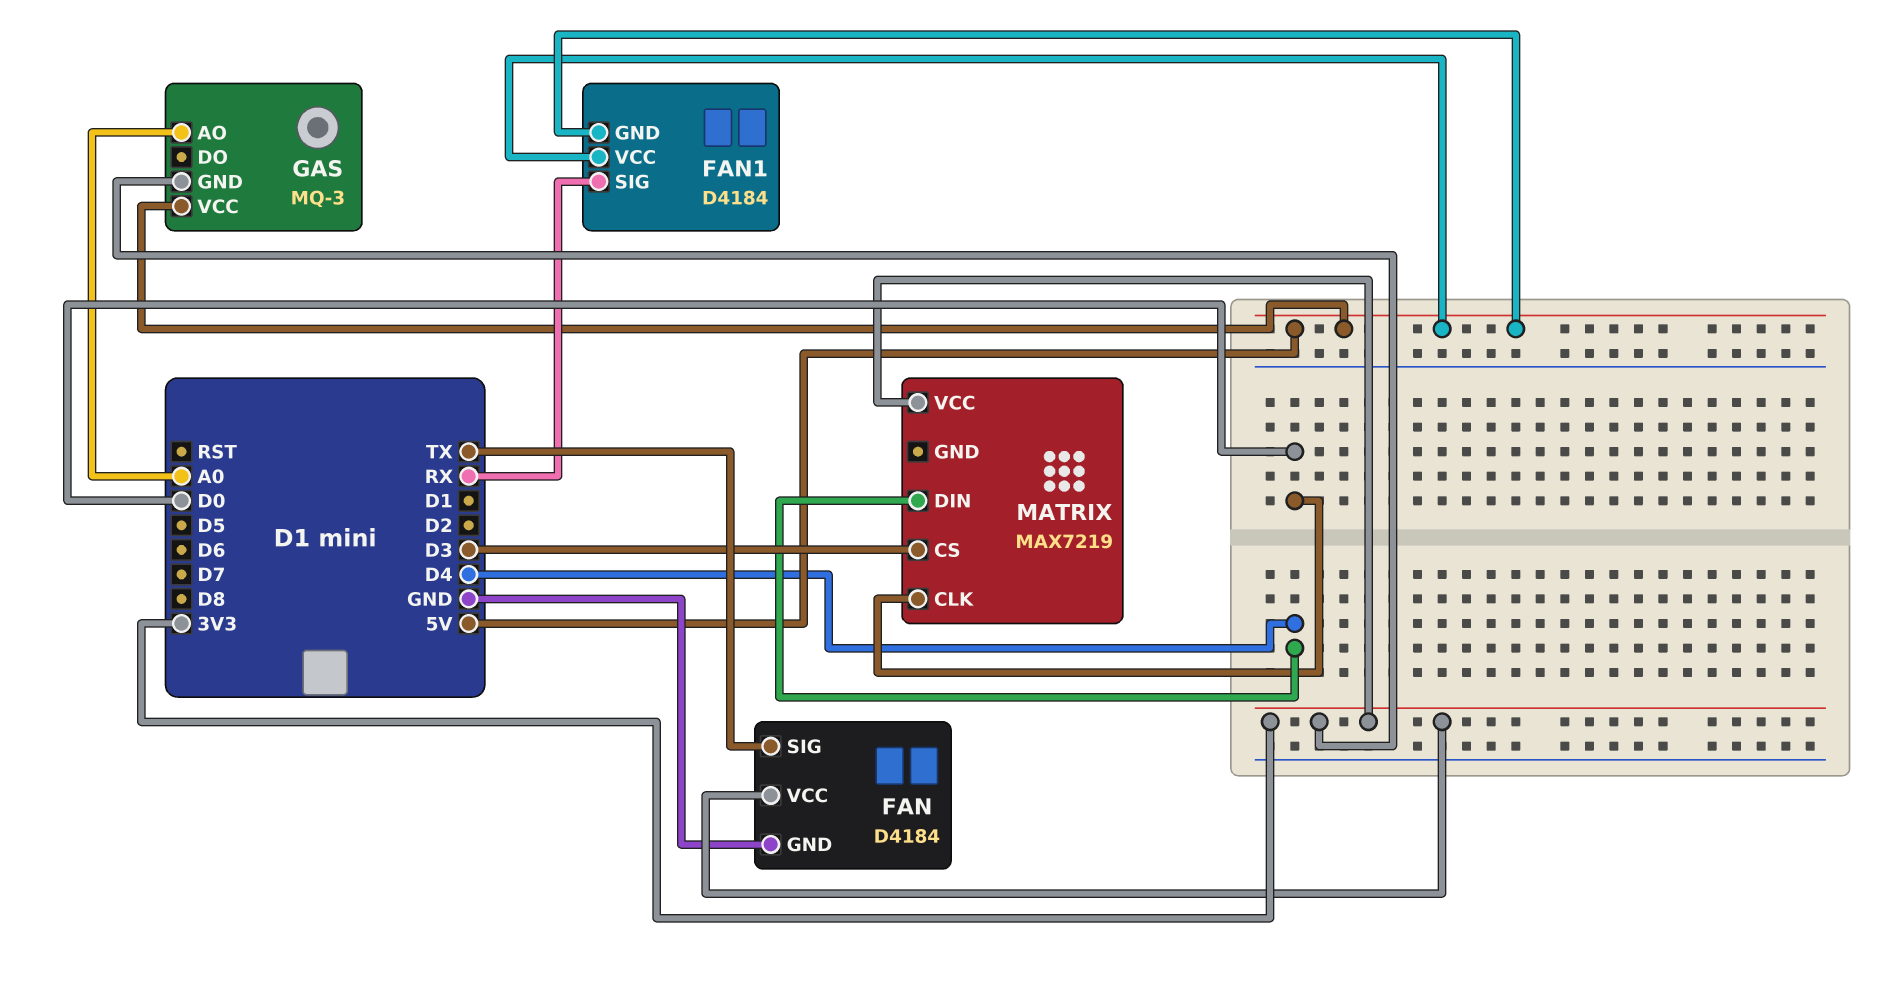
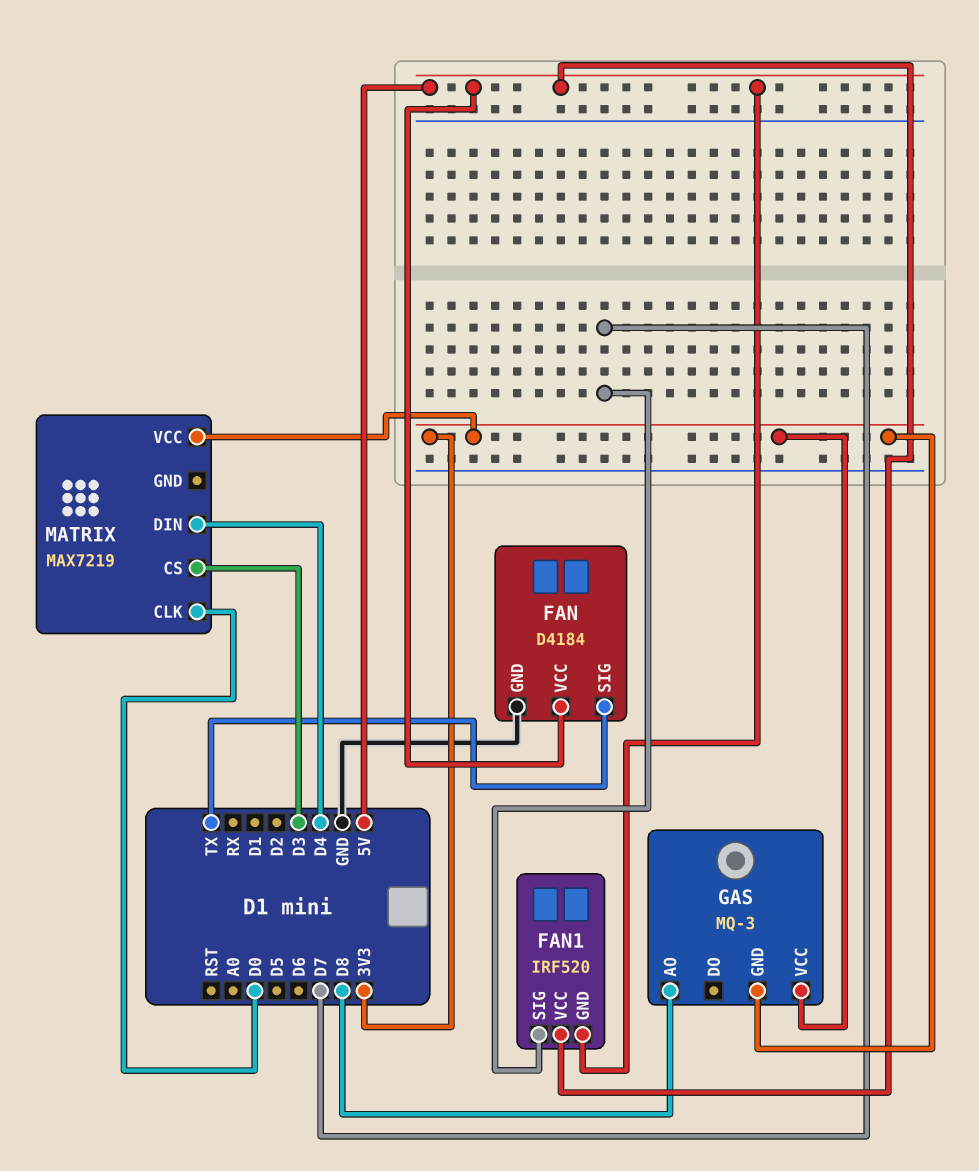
FAN pin VCC: 3V3 -> 5V
FAN1: D4184 -> IRF520
FAN1 pin SIG: RX -> D7
GAS pin AO: A0 -> D8
GAS pin VCC: 5V -> 3V3

